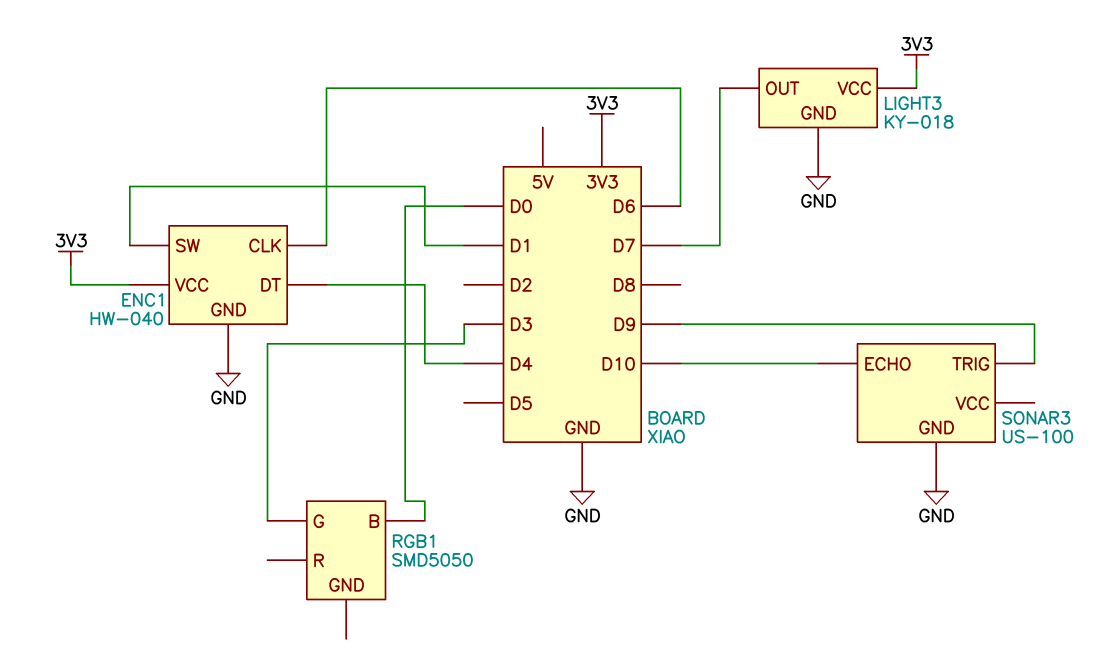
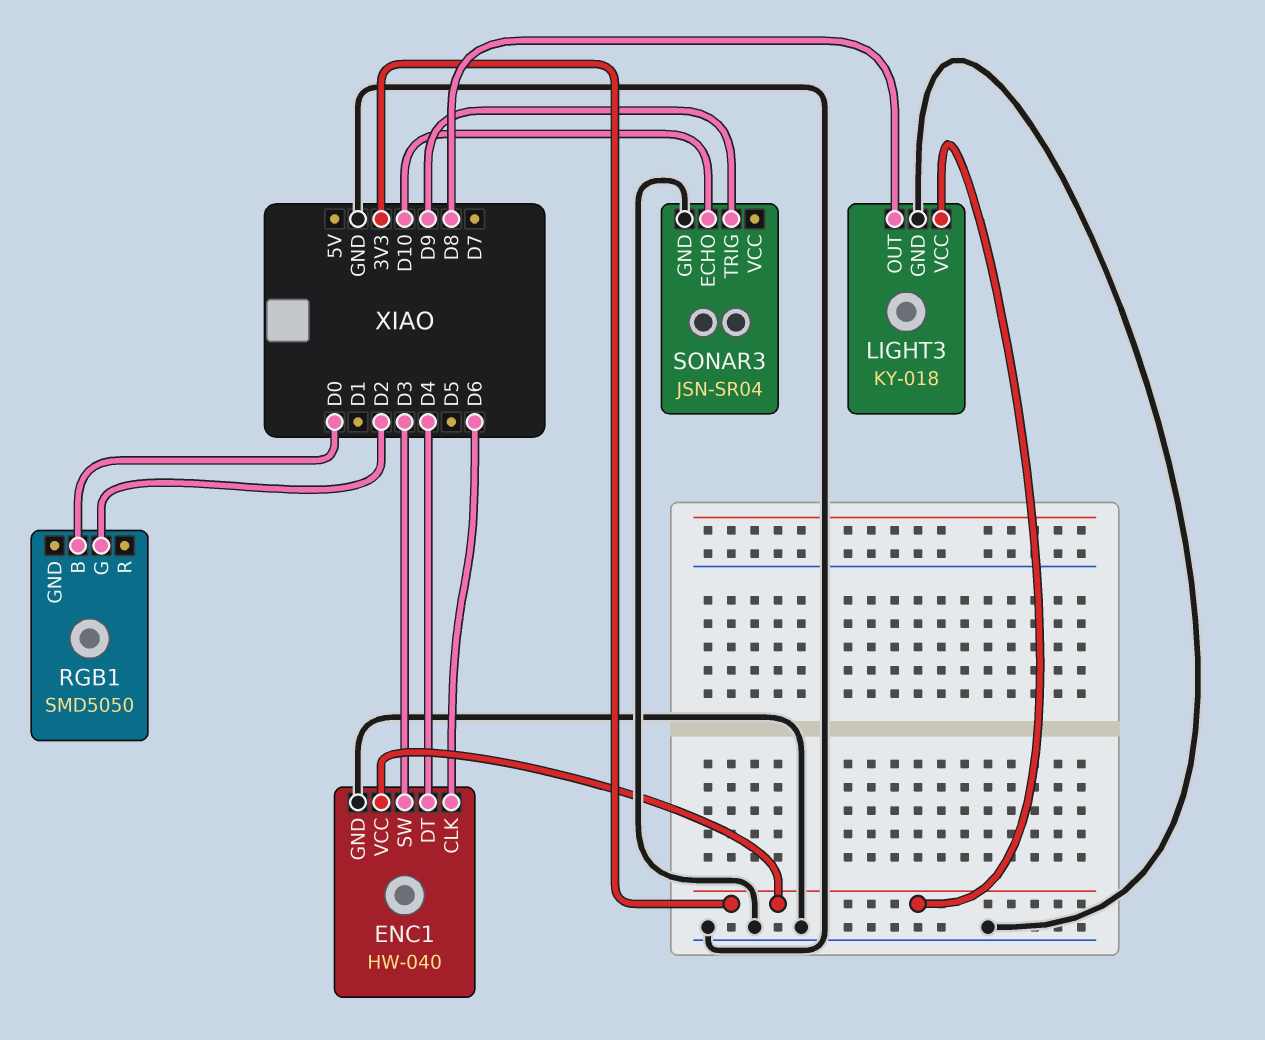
ENC1 pin SW: D1 -> D3
LIGHT3 pin OUT: D7 -> D8
RGB1 pin G: D3 -> D2
SONAR3: US-100 -> JSN-SR04

